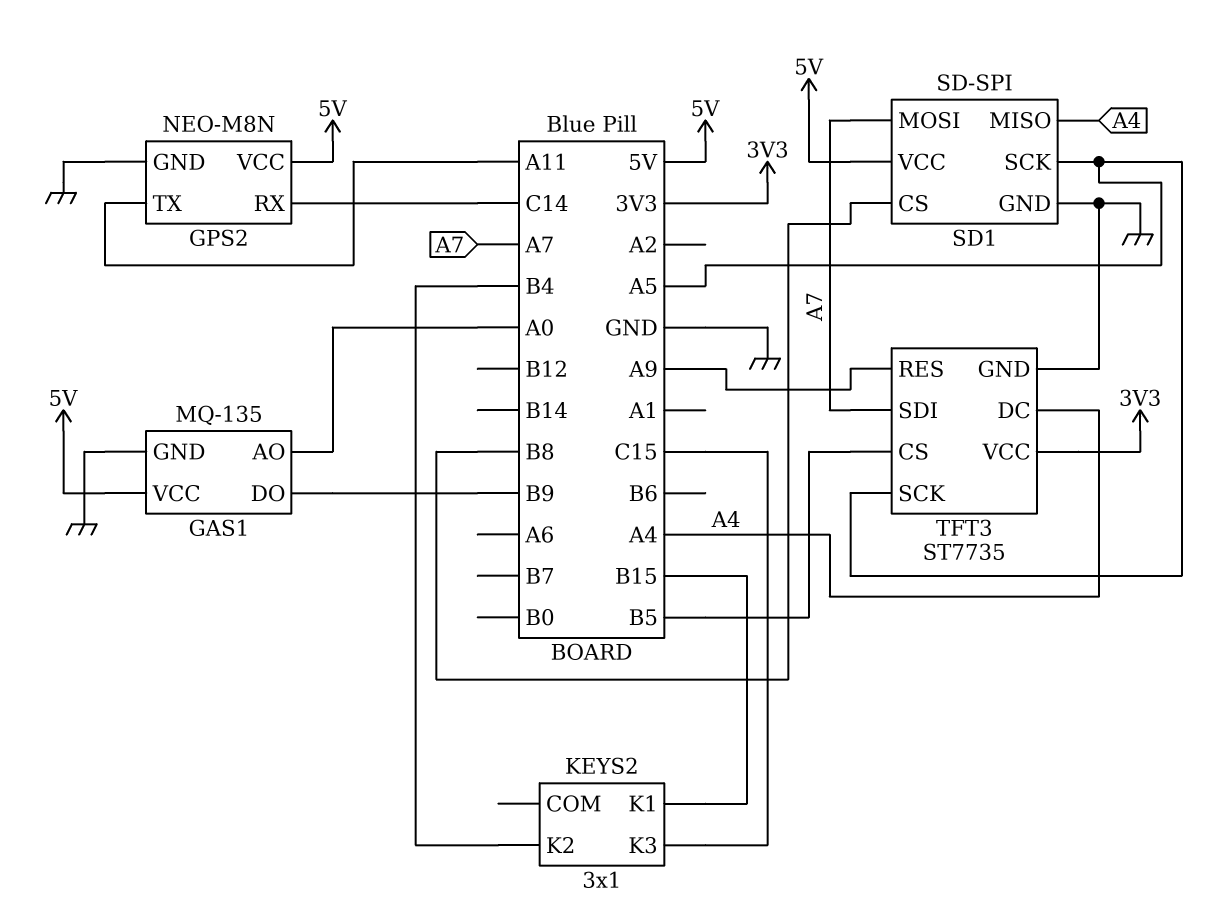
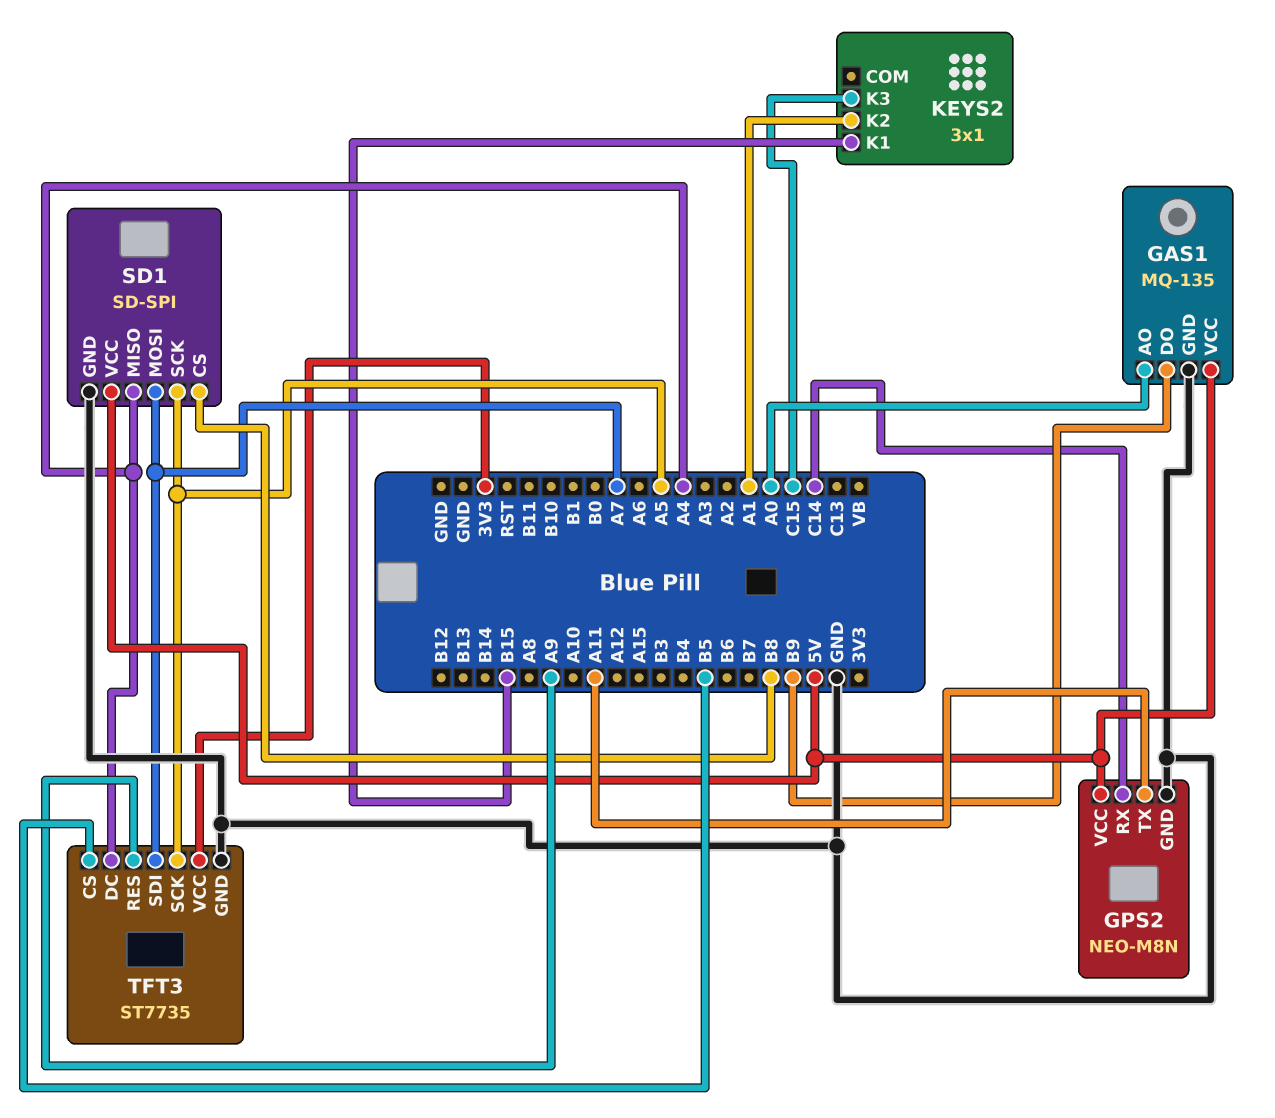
KEYS2 pin K2: B4 -> A1

